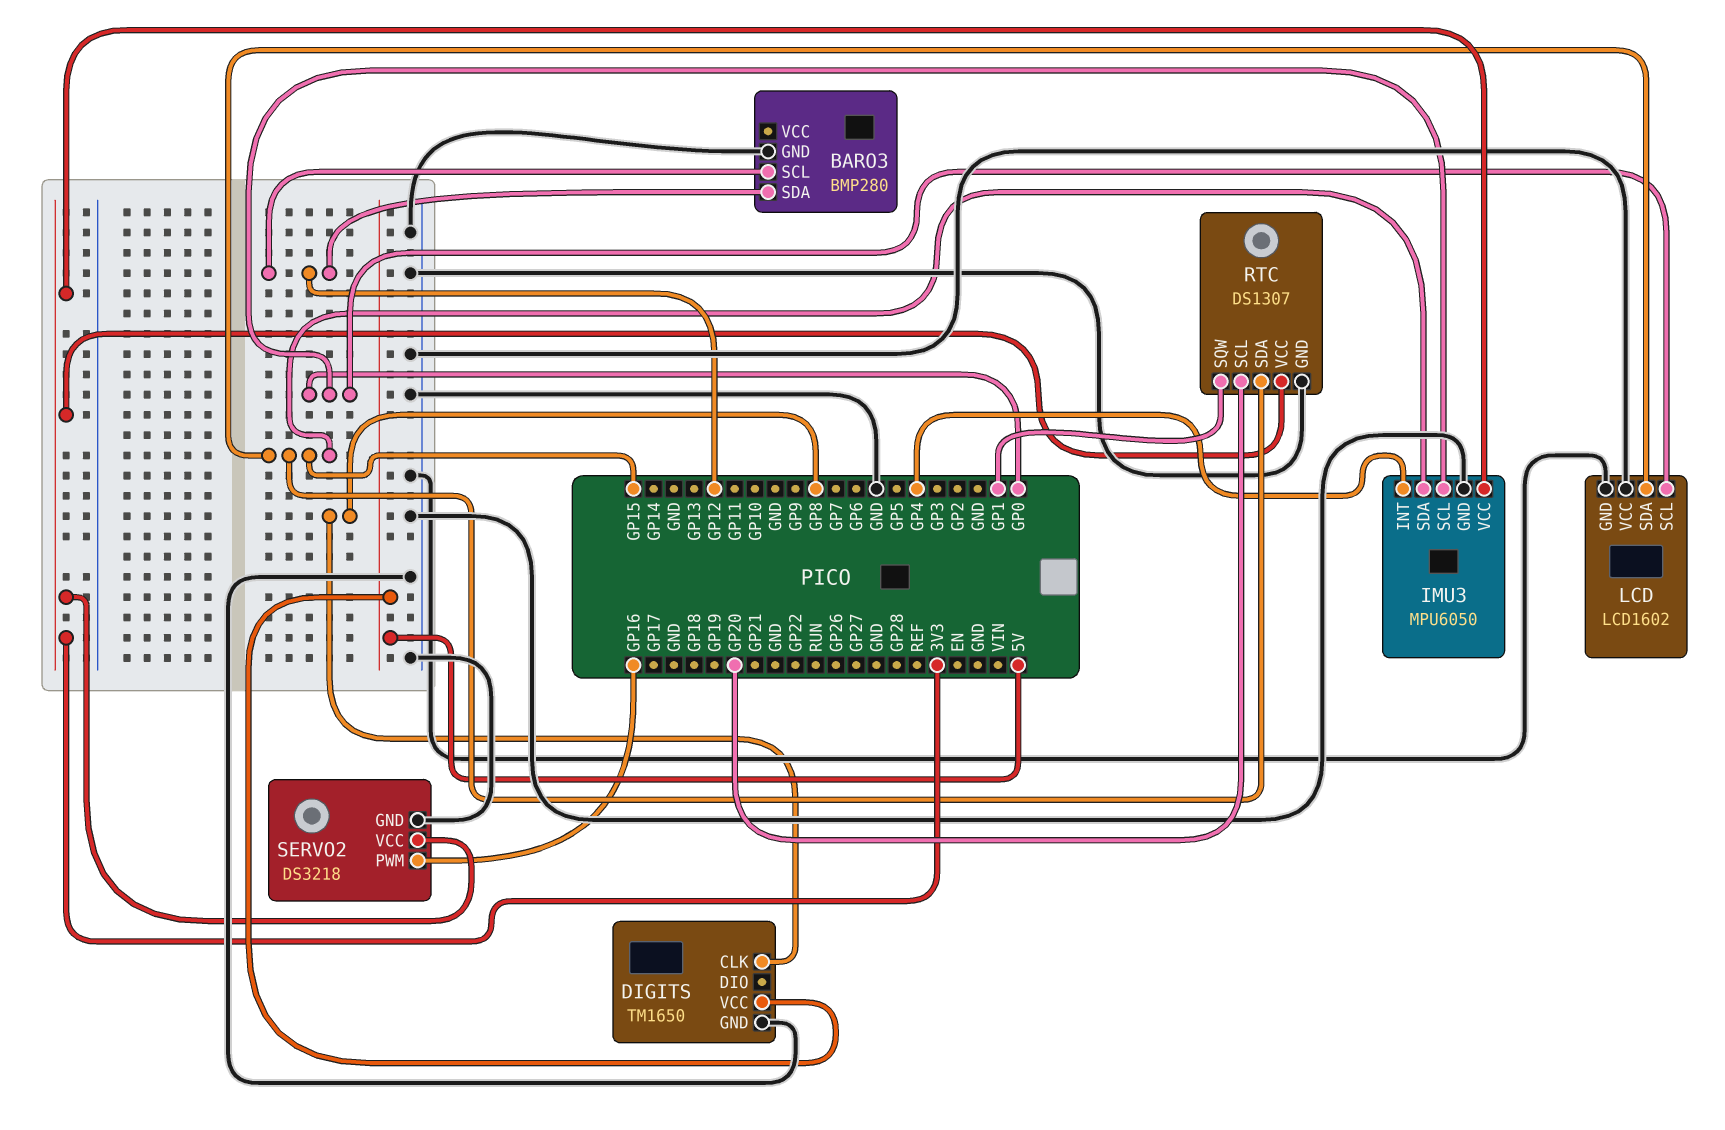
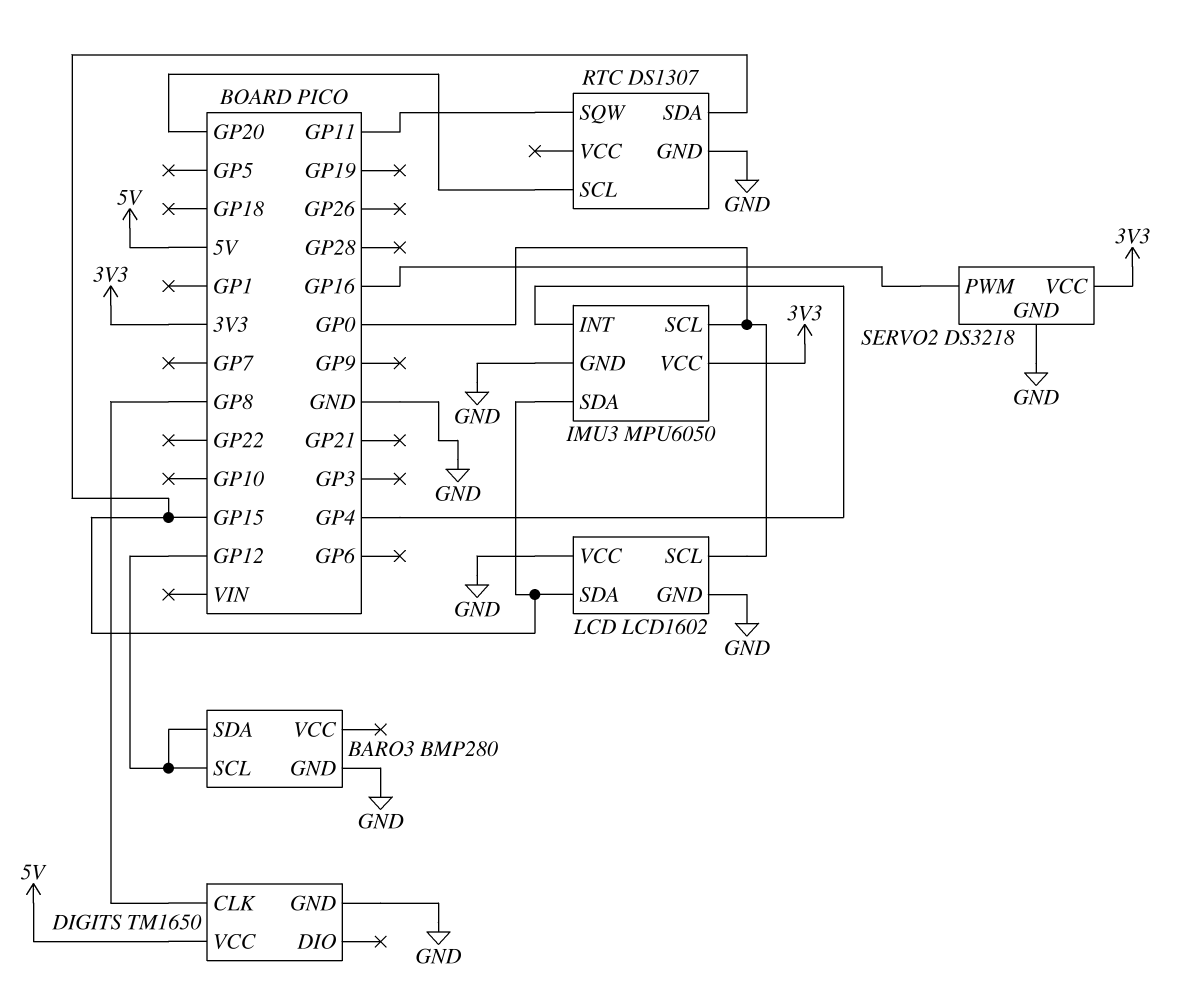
RTC pin SQW: GP1 -> GP11
RTC pin VCC: 3V3 -> none

